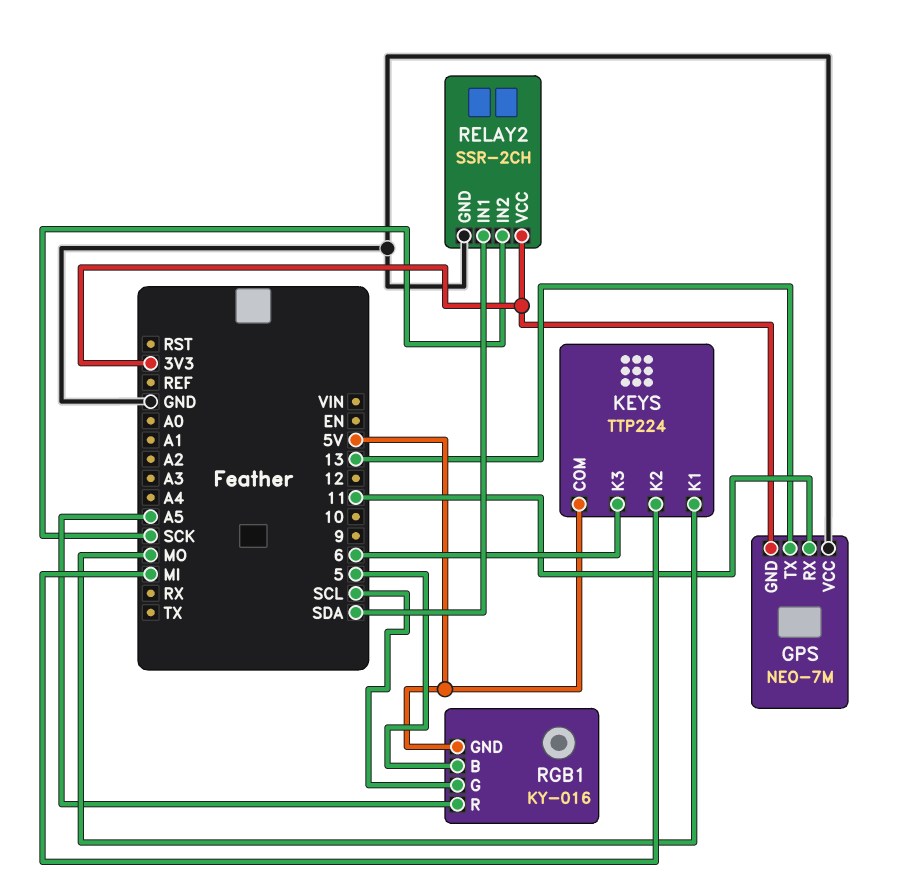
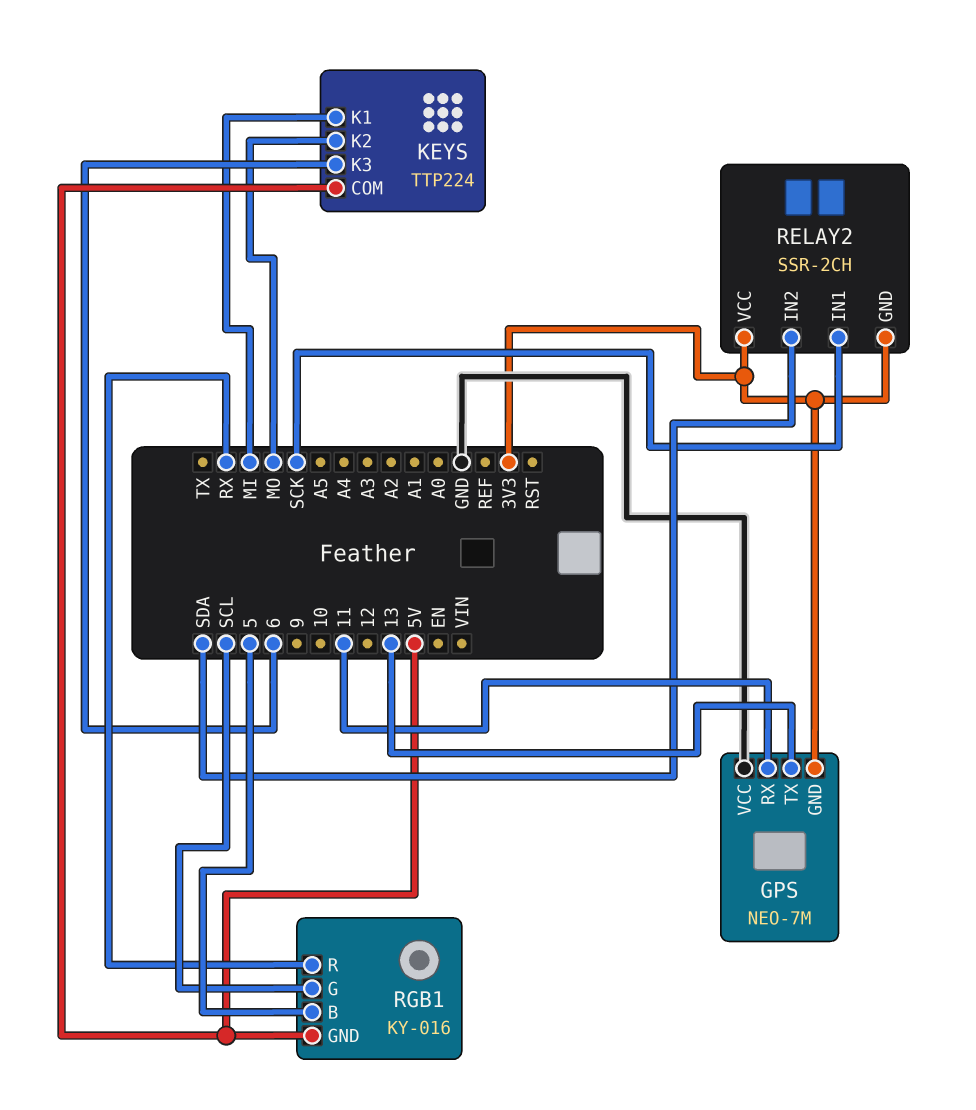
KEYS pin K1: MO -> MI
KEYS pin K2: MI -> MO
RELAY2 pin GND: GND -> 3V3
RELAY2 pin IN1: SDA -> SCK
RELAY2 pin IN2: SCK -> SDA
RGB1 pin R: A5 -> RX

